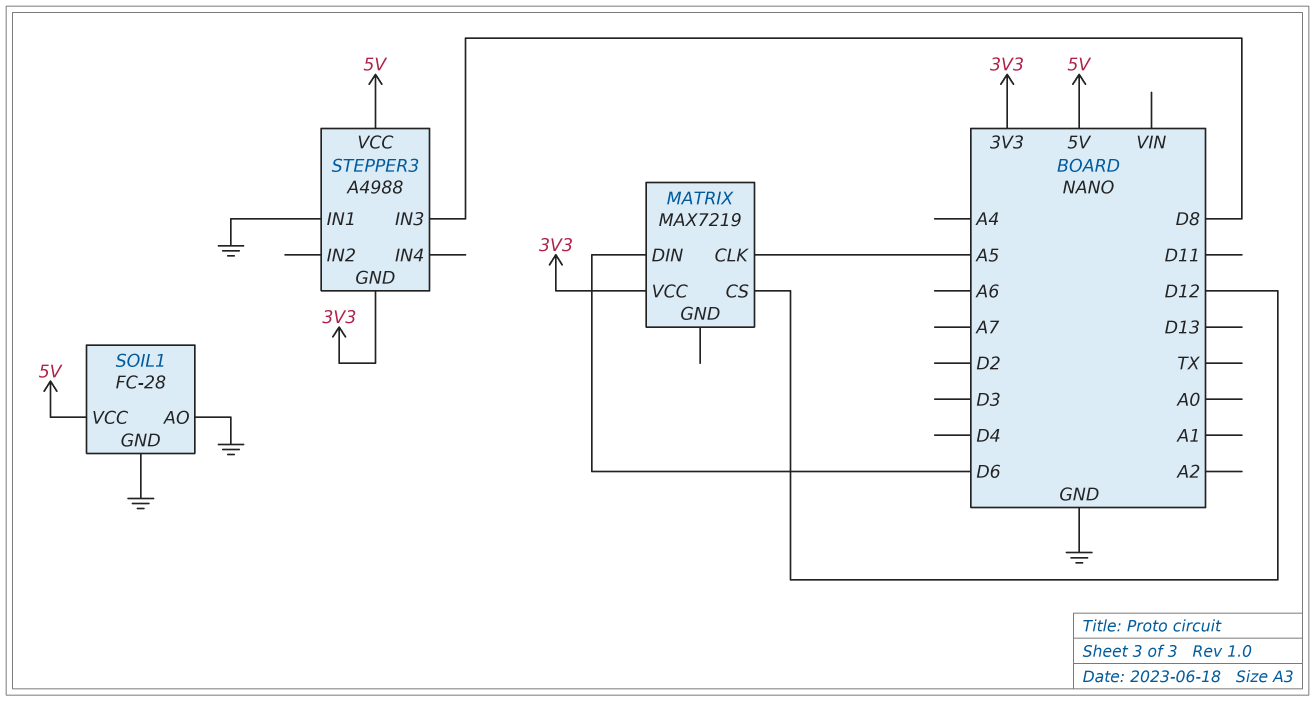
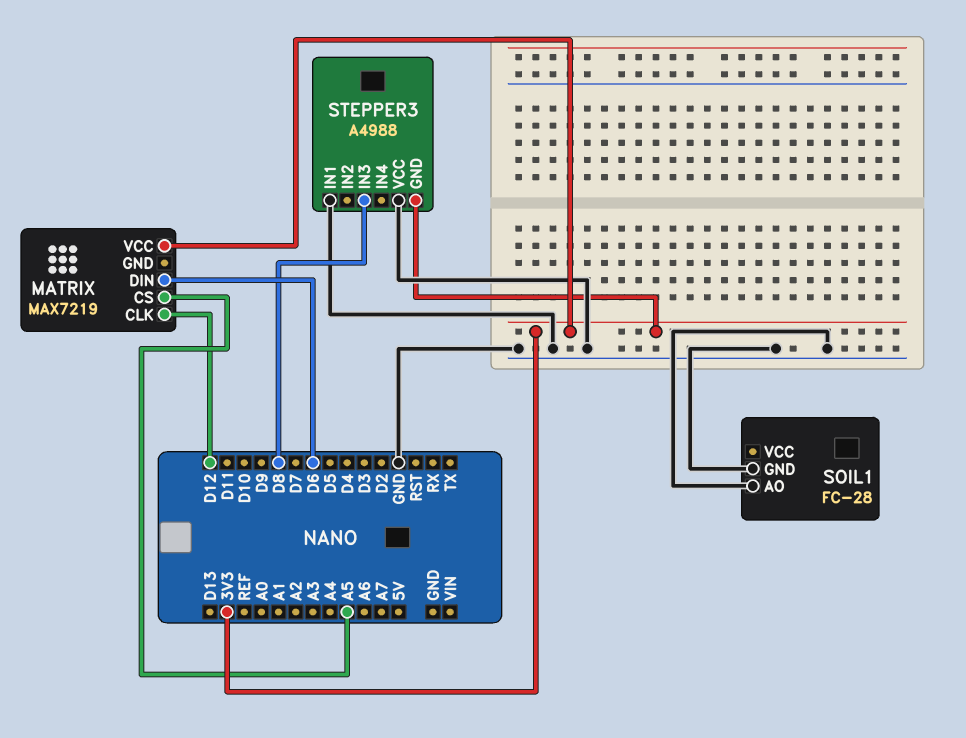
MATRIX pin CLK: A5 -> D12
MATRIX pin CS: D12 -> A5
SOIL1 pin VCC: 5V -> none
STEPPER3 pin VCC: 5V -> GND

